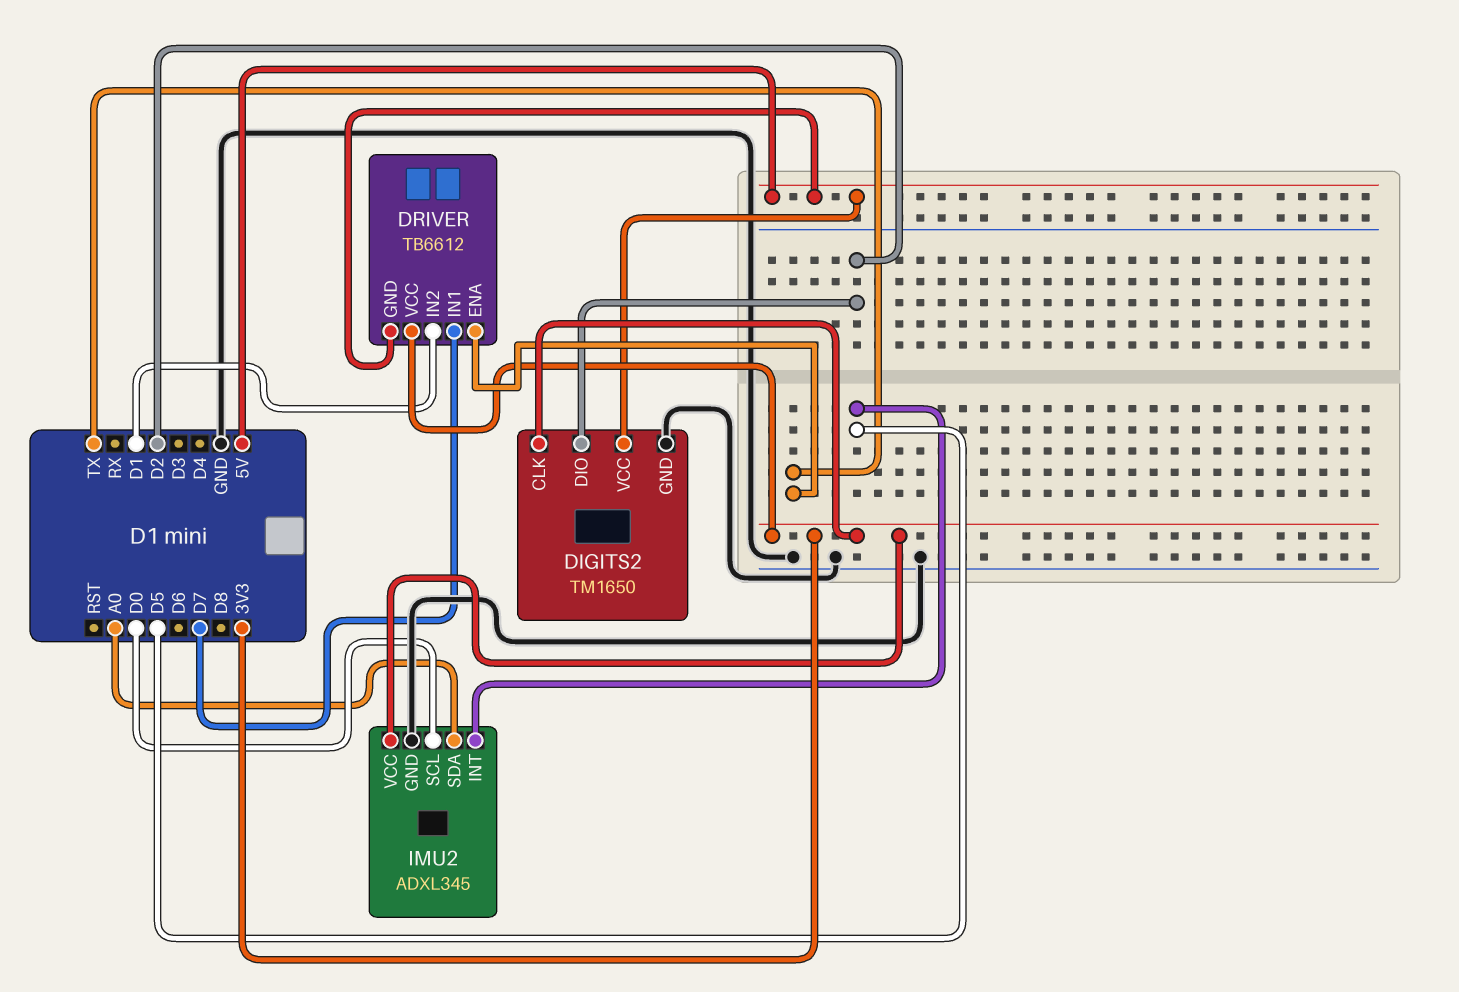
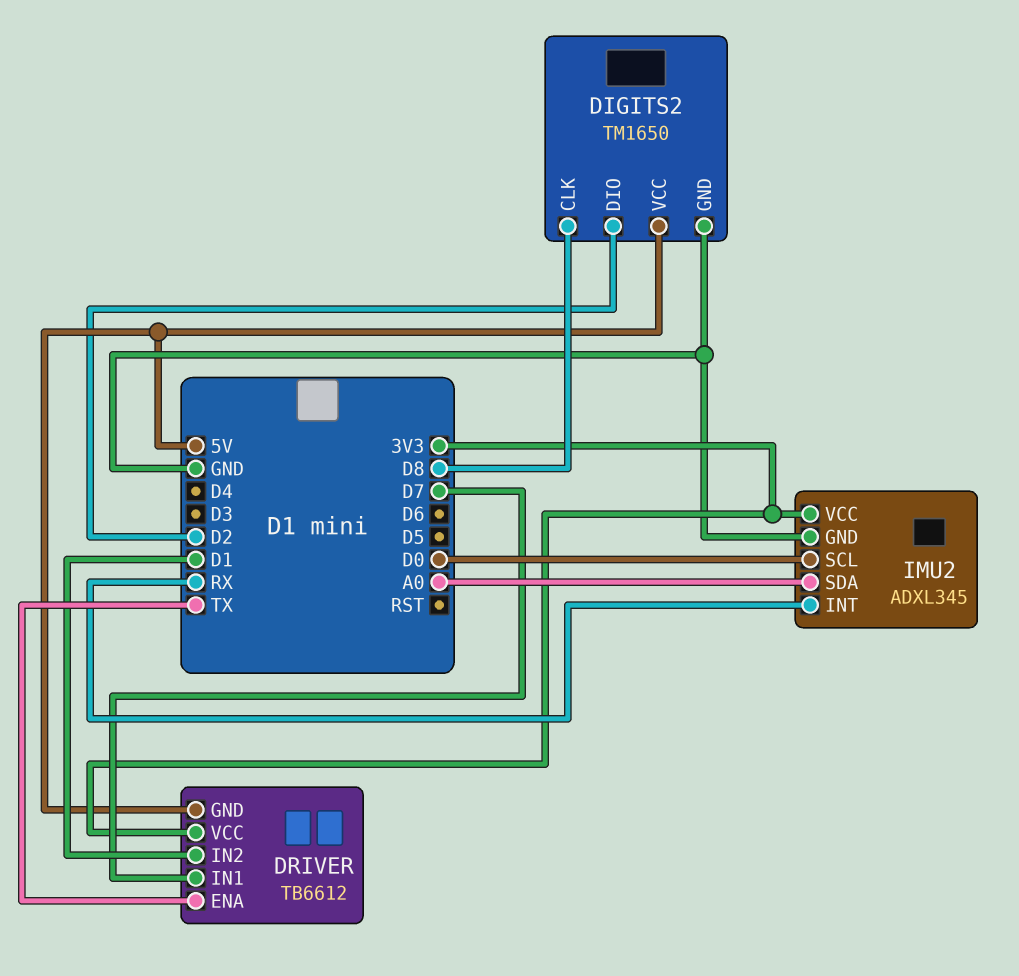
DIGITS2 pin CLK: 3V3 -> D8
IMU2 pin INT: D5 -> RX

